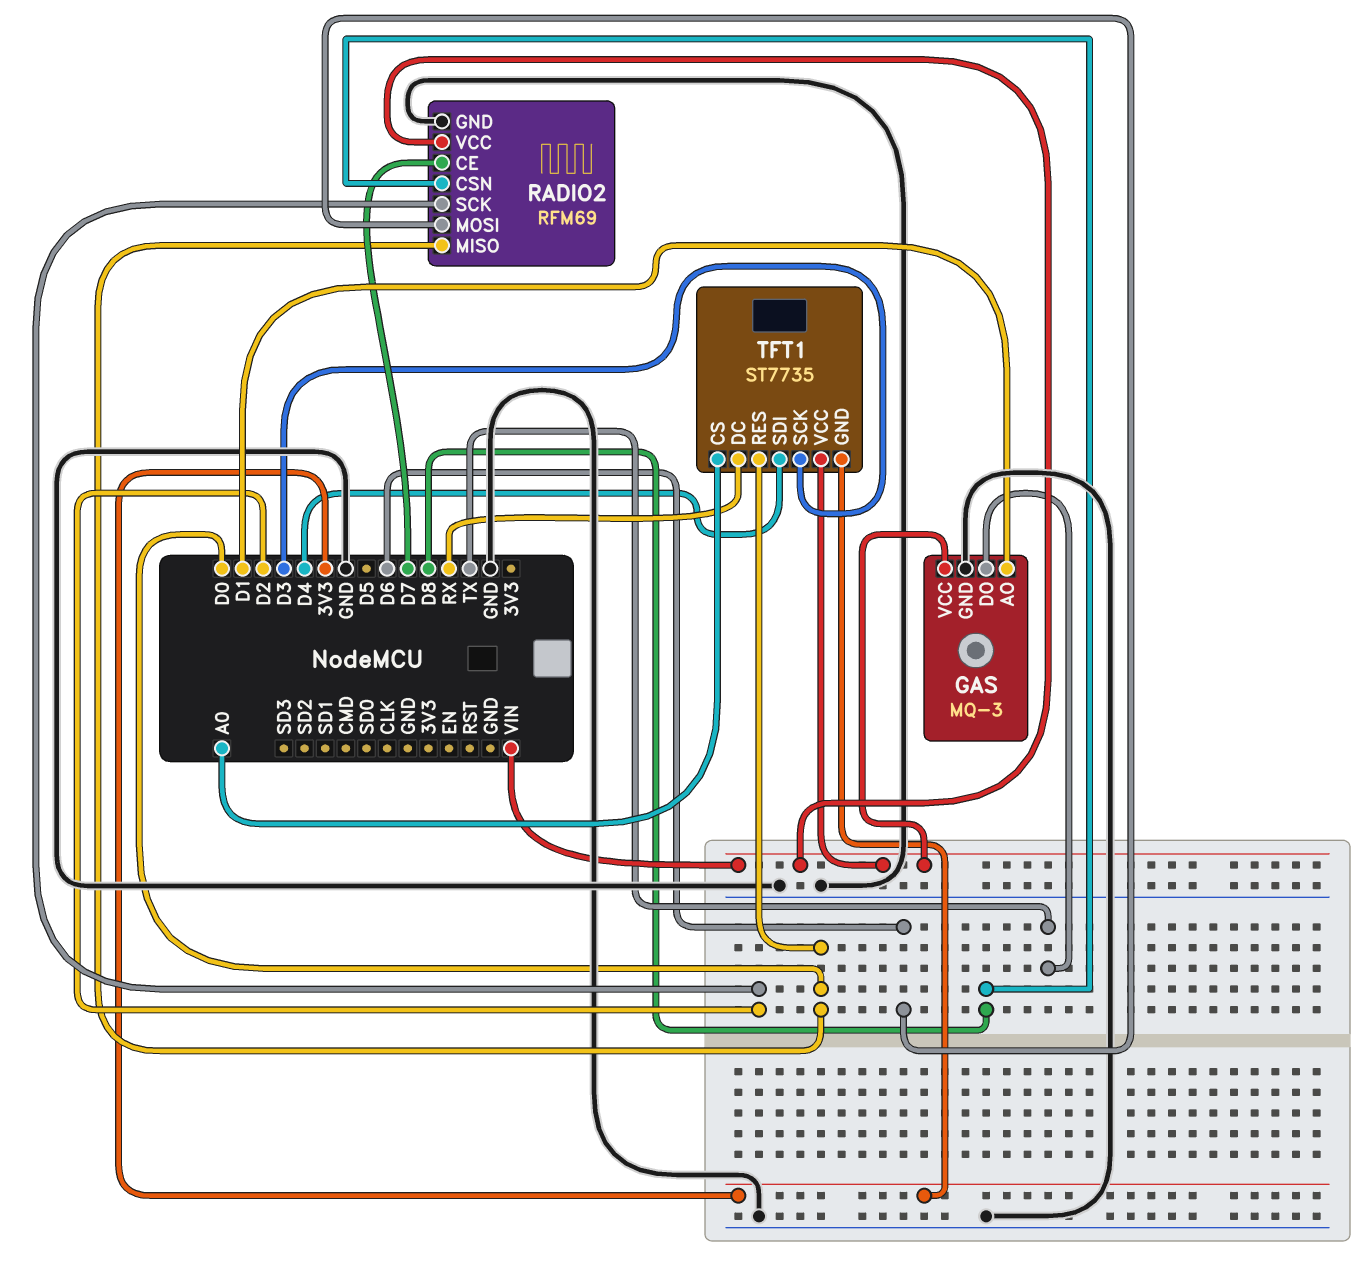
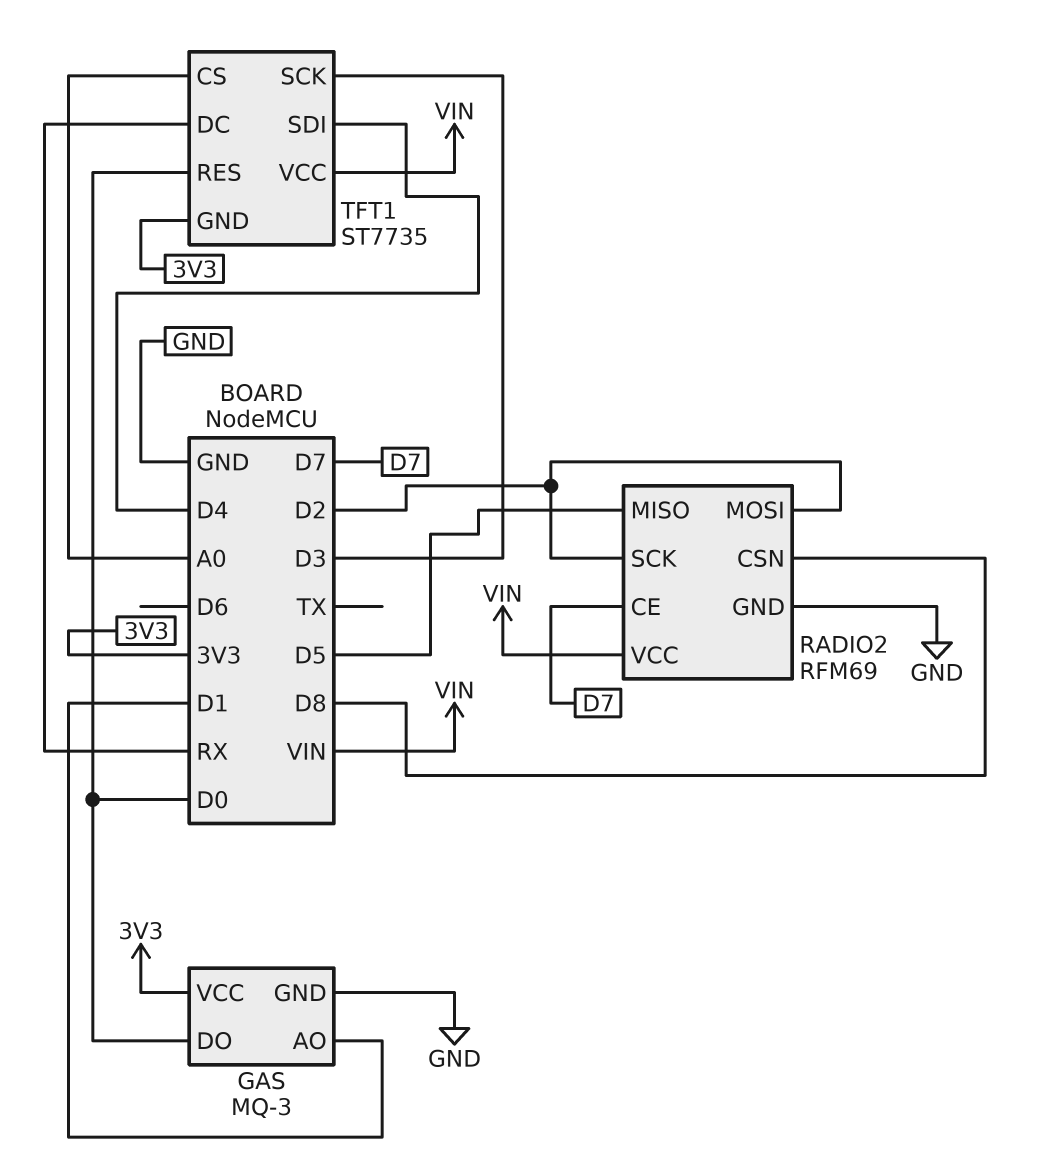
GAS pin DO: TX -> D0
GAS pin VCC: VIN -> 3V3
RADIO2 pin MISO: D0 -> D5
RADIO2 pin MOSI: D6 -> D2

